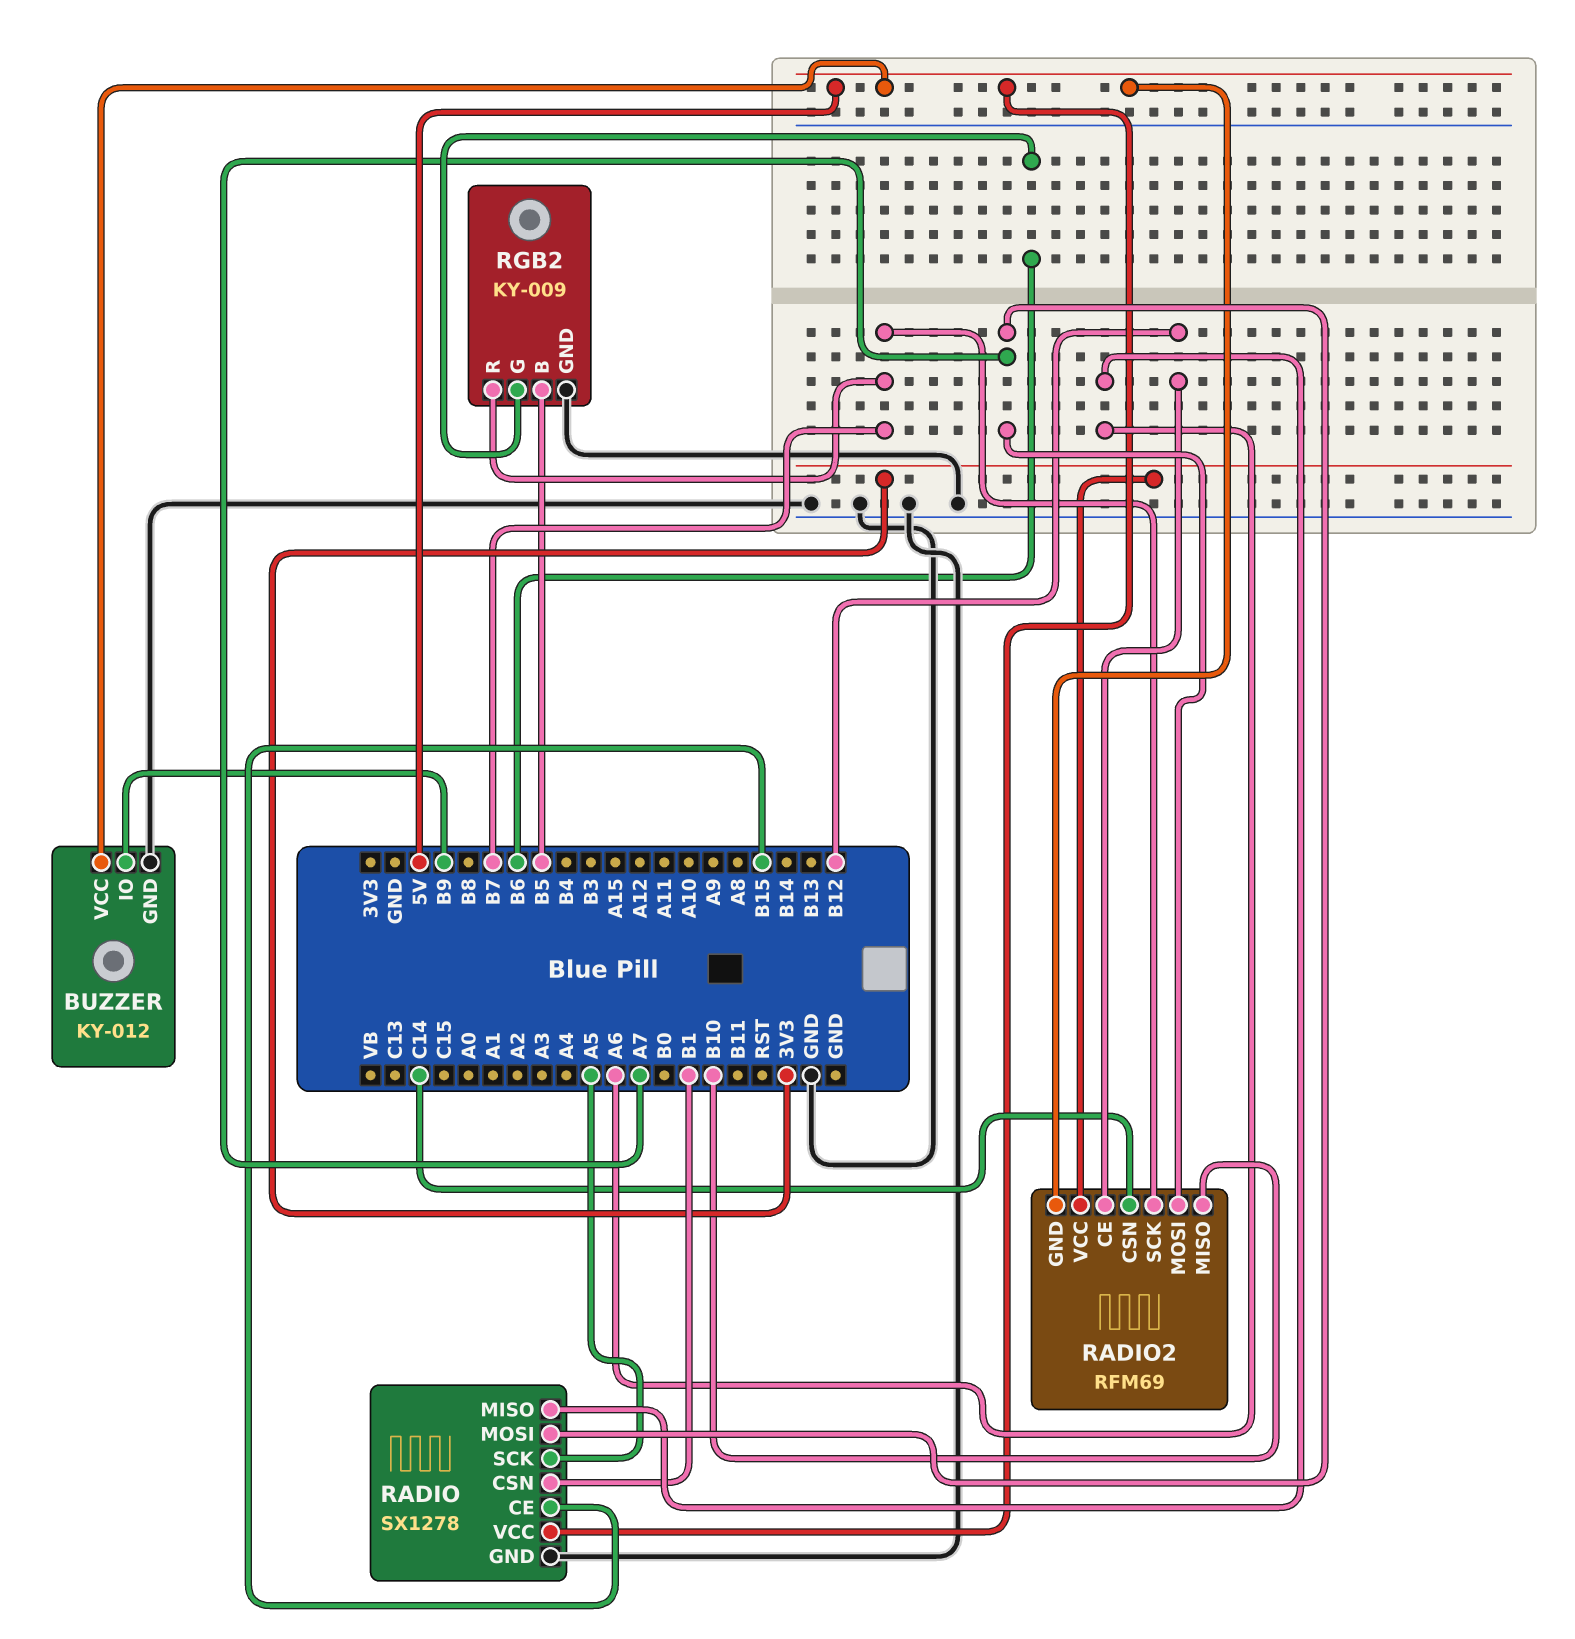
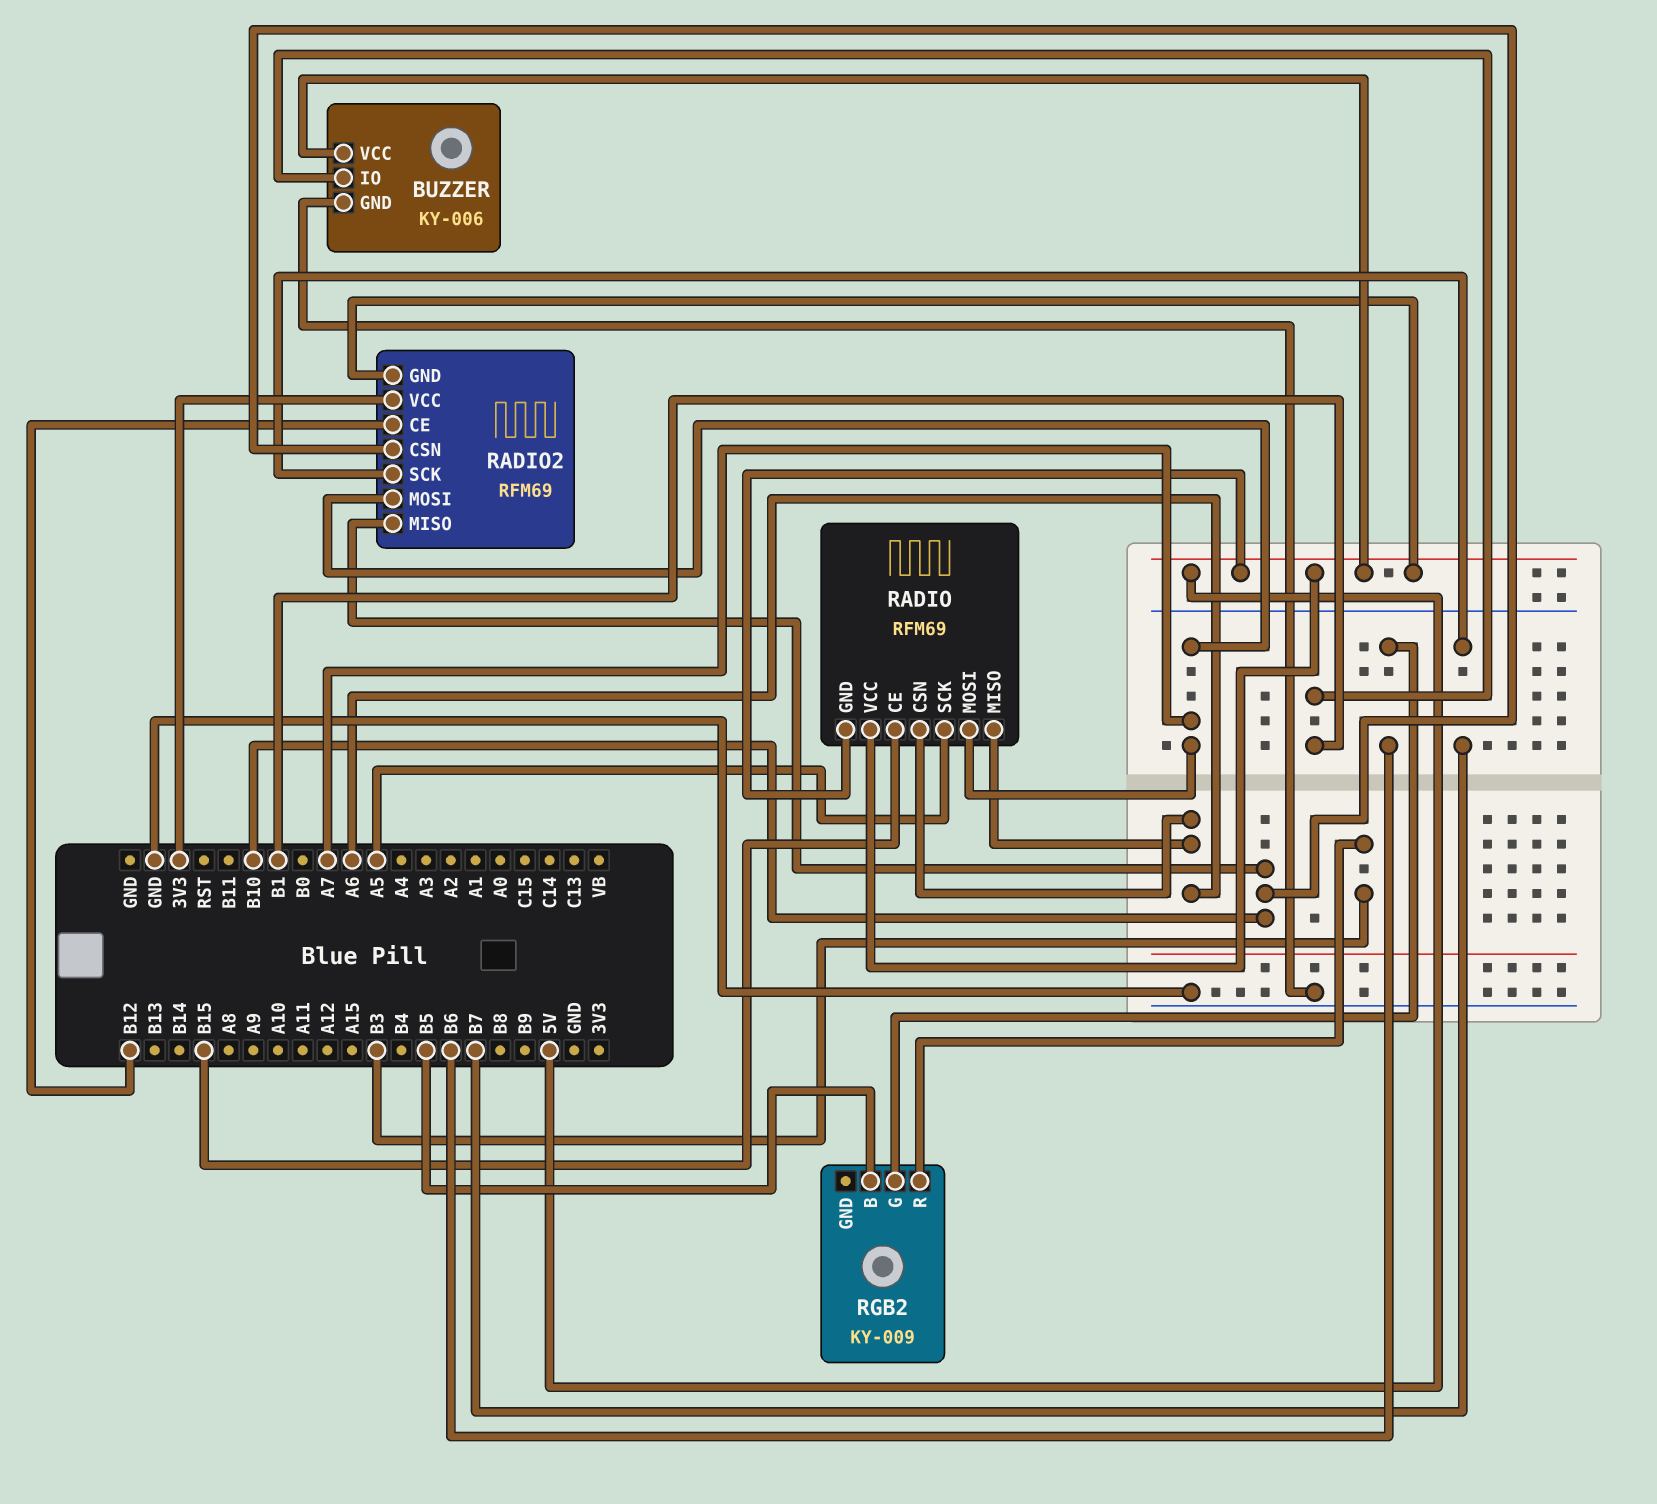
BUZZER: KY-012 -> KY-006
BUZZER pin IO: B9 -> B1
RADIO: SX1278 -> RFM69
RADIO pin CSN: B1 -> A6
RADIO pin GND: GND -> 5V
RADIO2 pin CSN: C14 -> B10
RGB2 pin GND: GND -> none
RGB2 pin R: B7 -> B3

